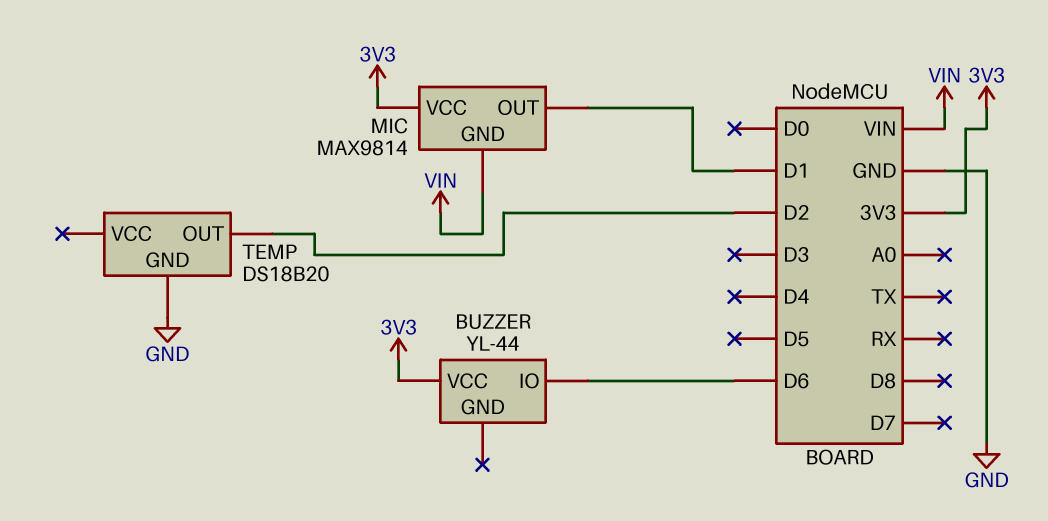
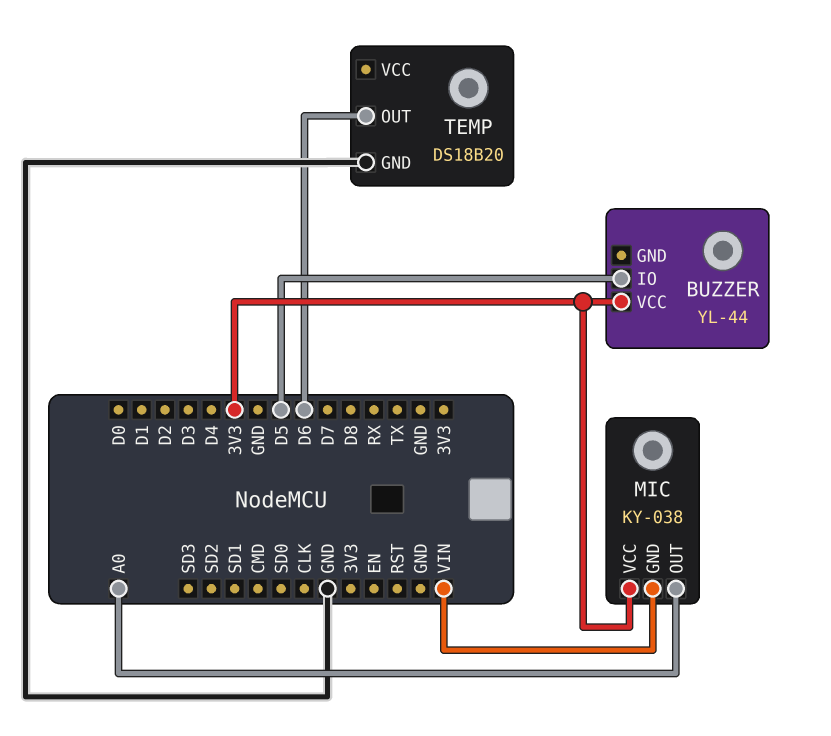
BUZZER pin IO: D6 -> D5
MIC: MAX9814 -> KY-038
MIC pin OUT: D1 -> A0
TEMP pin OUT: D2 -> D6

